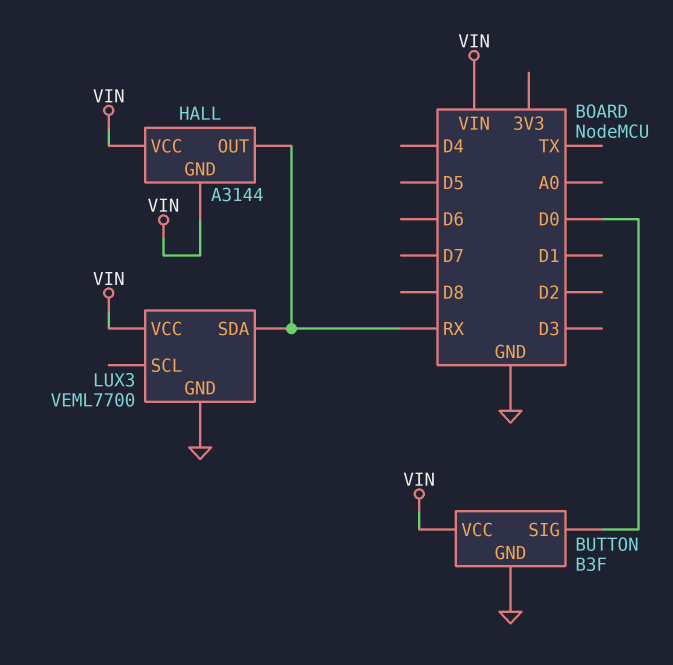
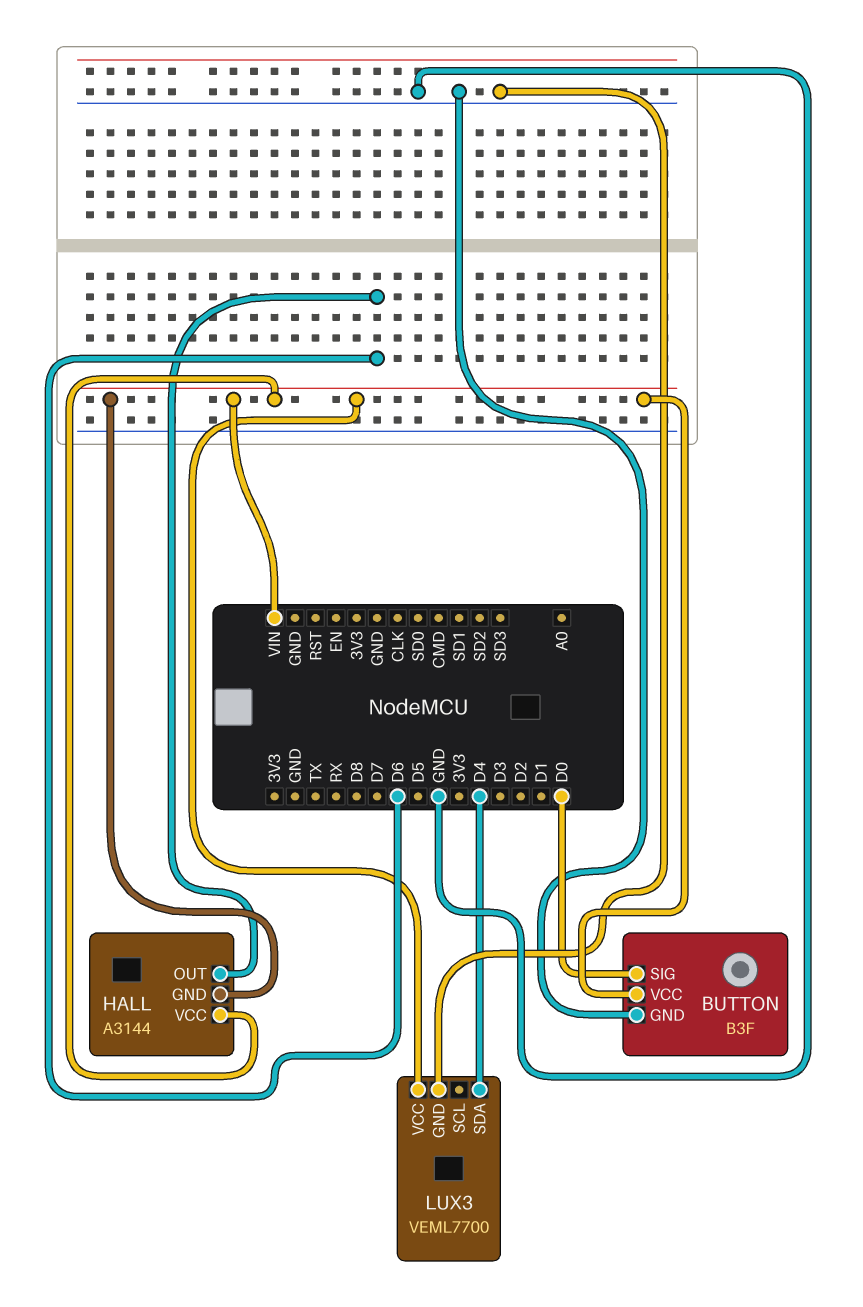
HALL pin OUT: RX -> D6
LUX3 pin SDA: RX -> D4

